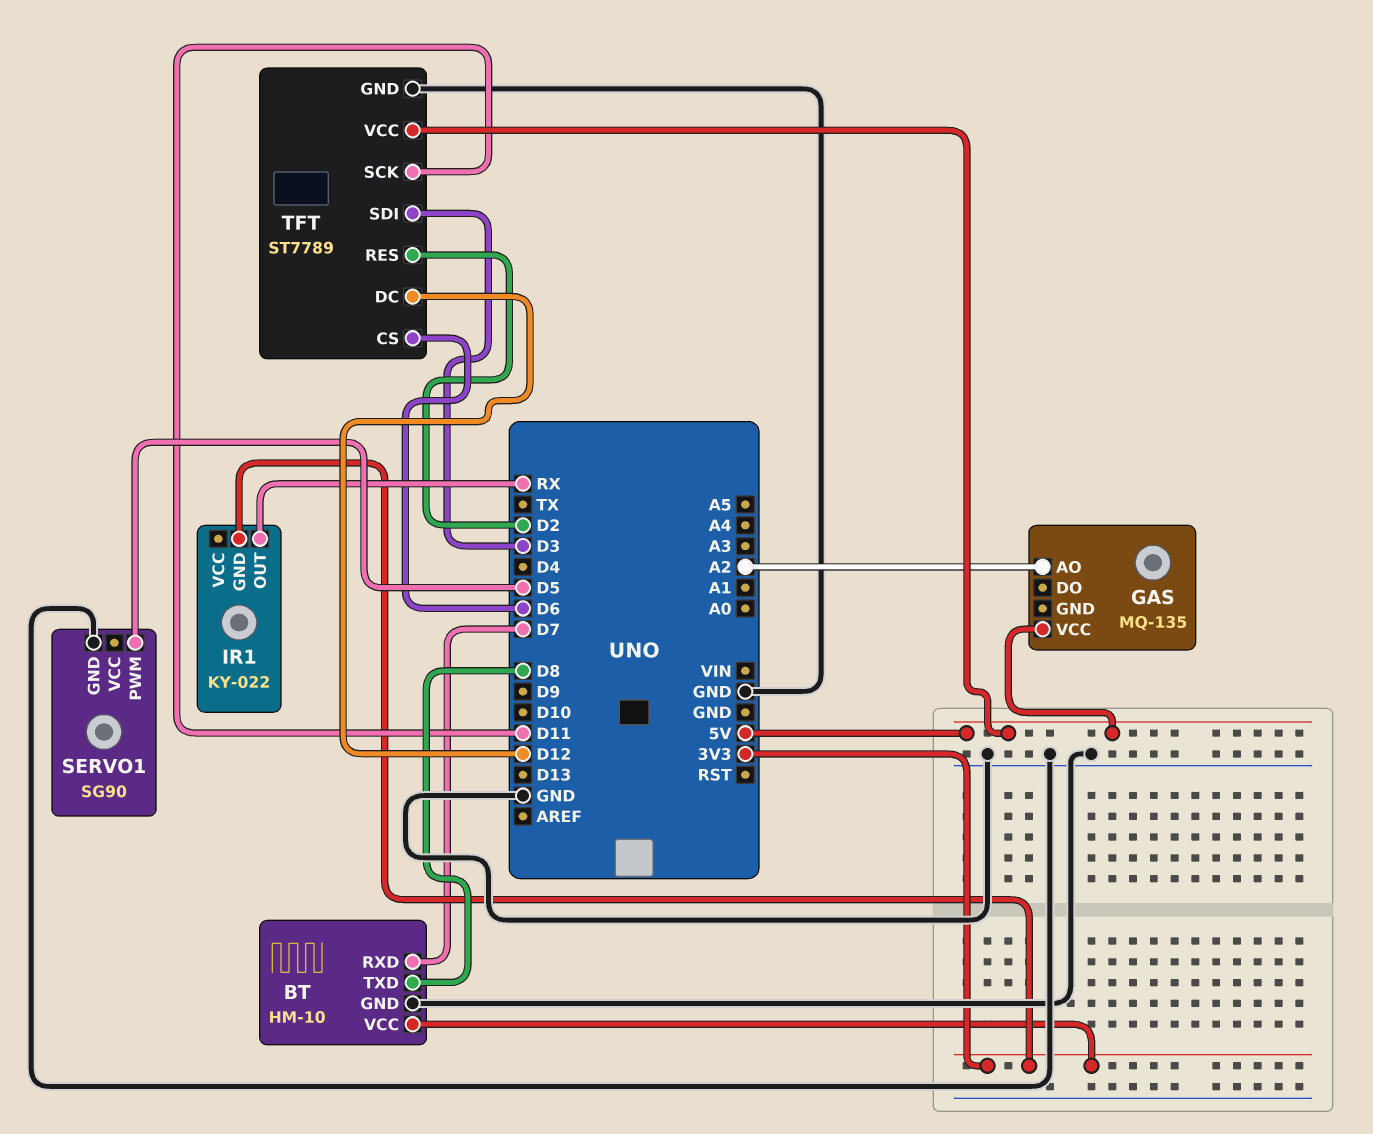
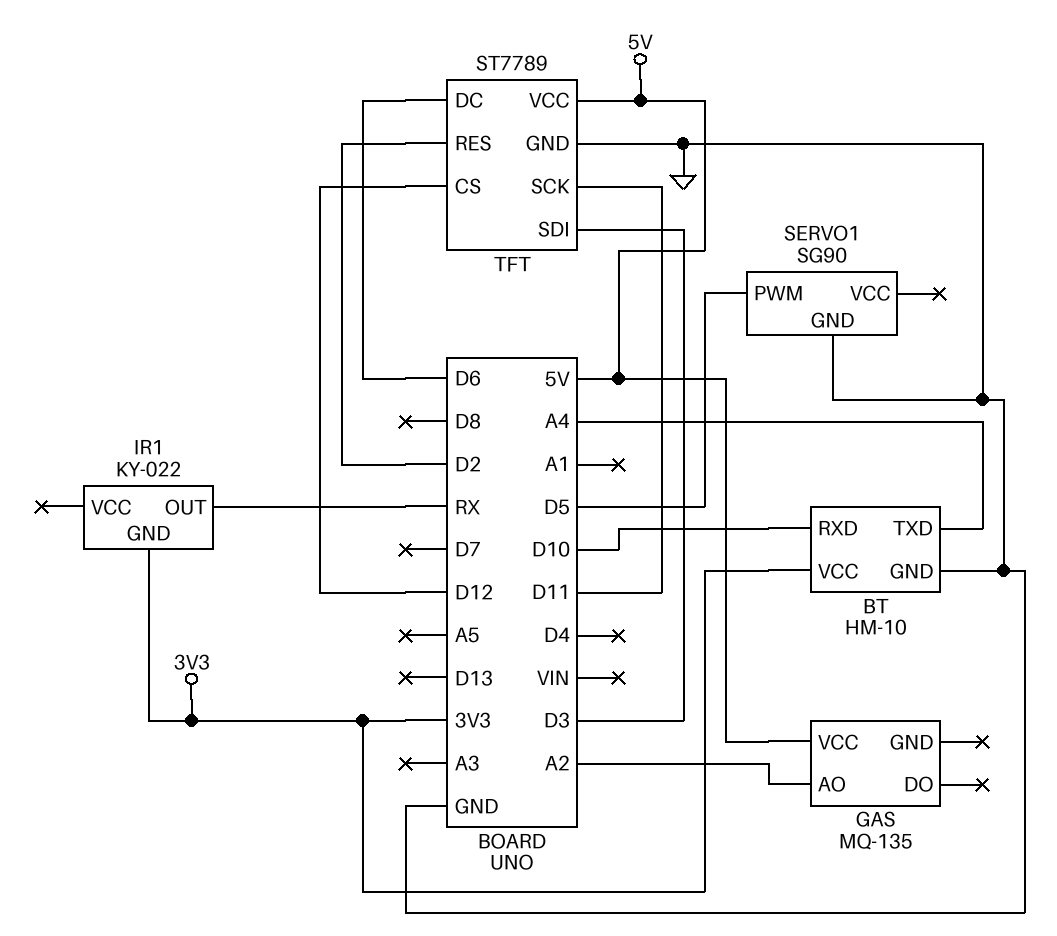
BT pin RXD: D7 -> D10
BT pin TXD: D8 -> A4
TFT pin CS: D6 -> D12
TFT pin DC: D12 -> D6

